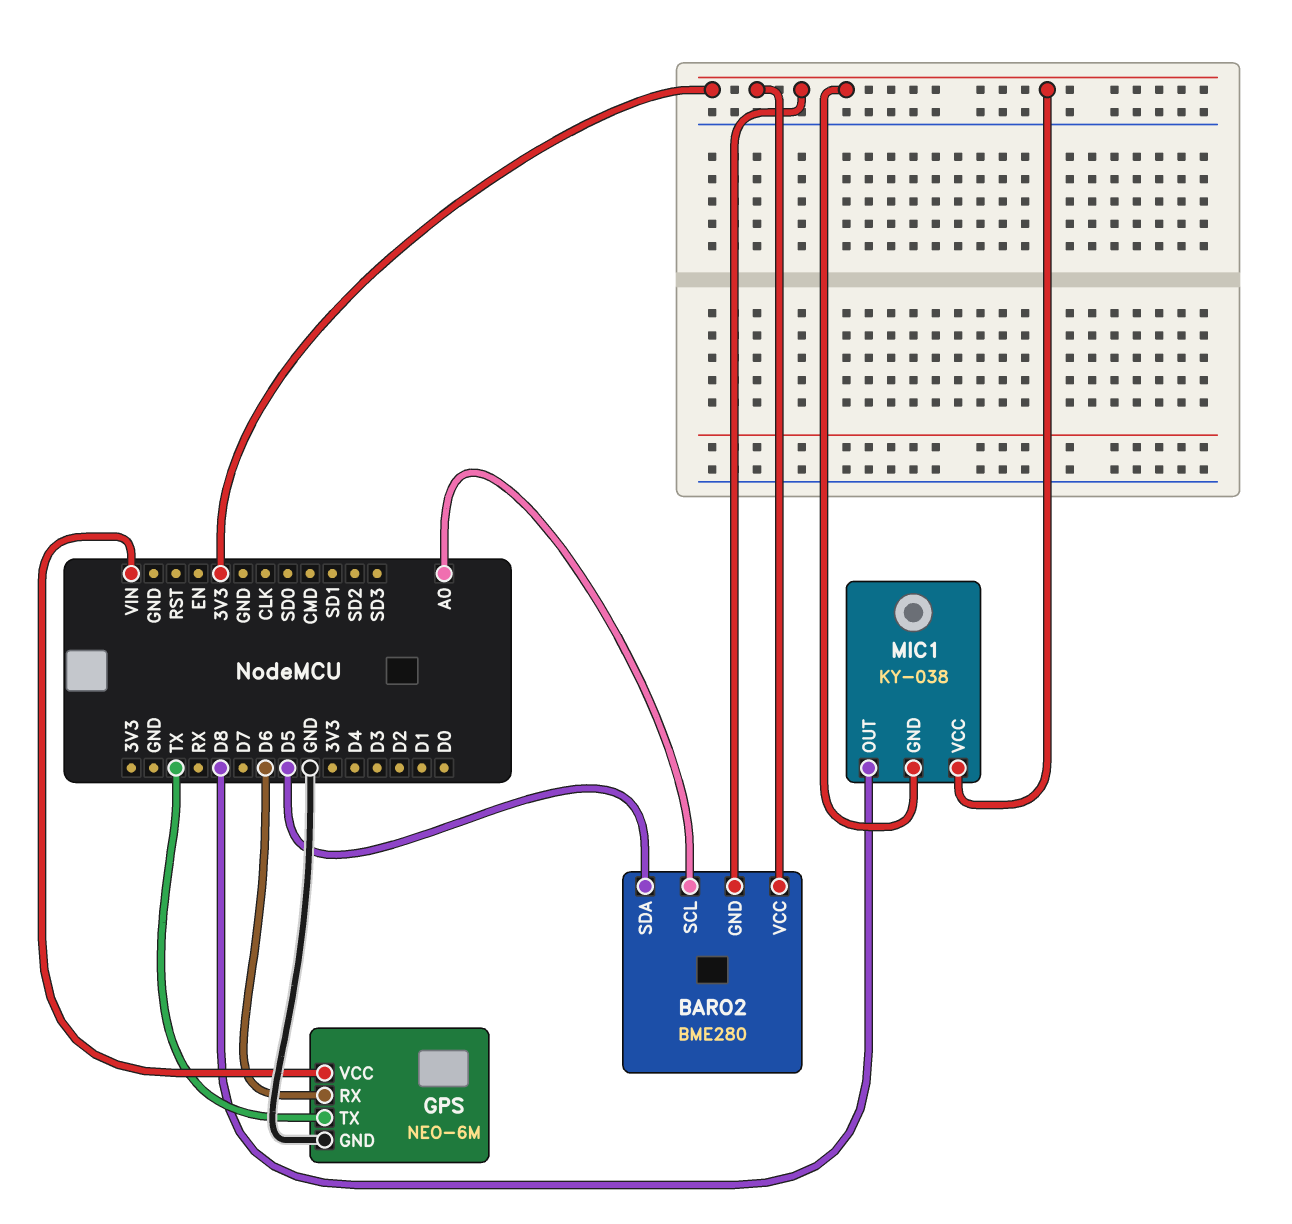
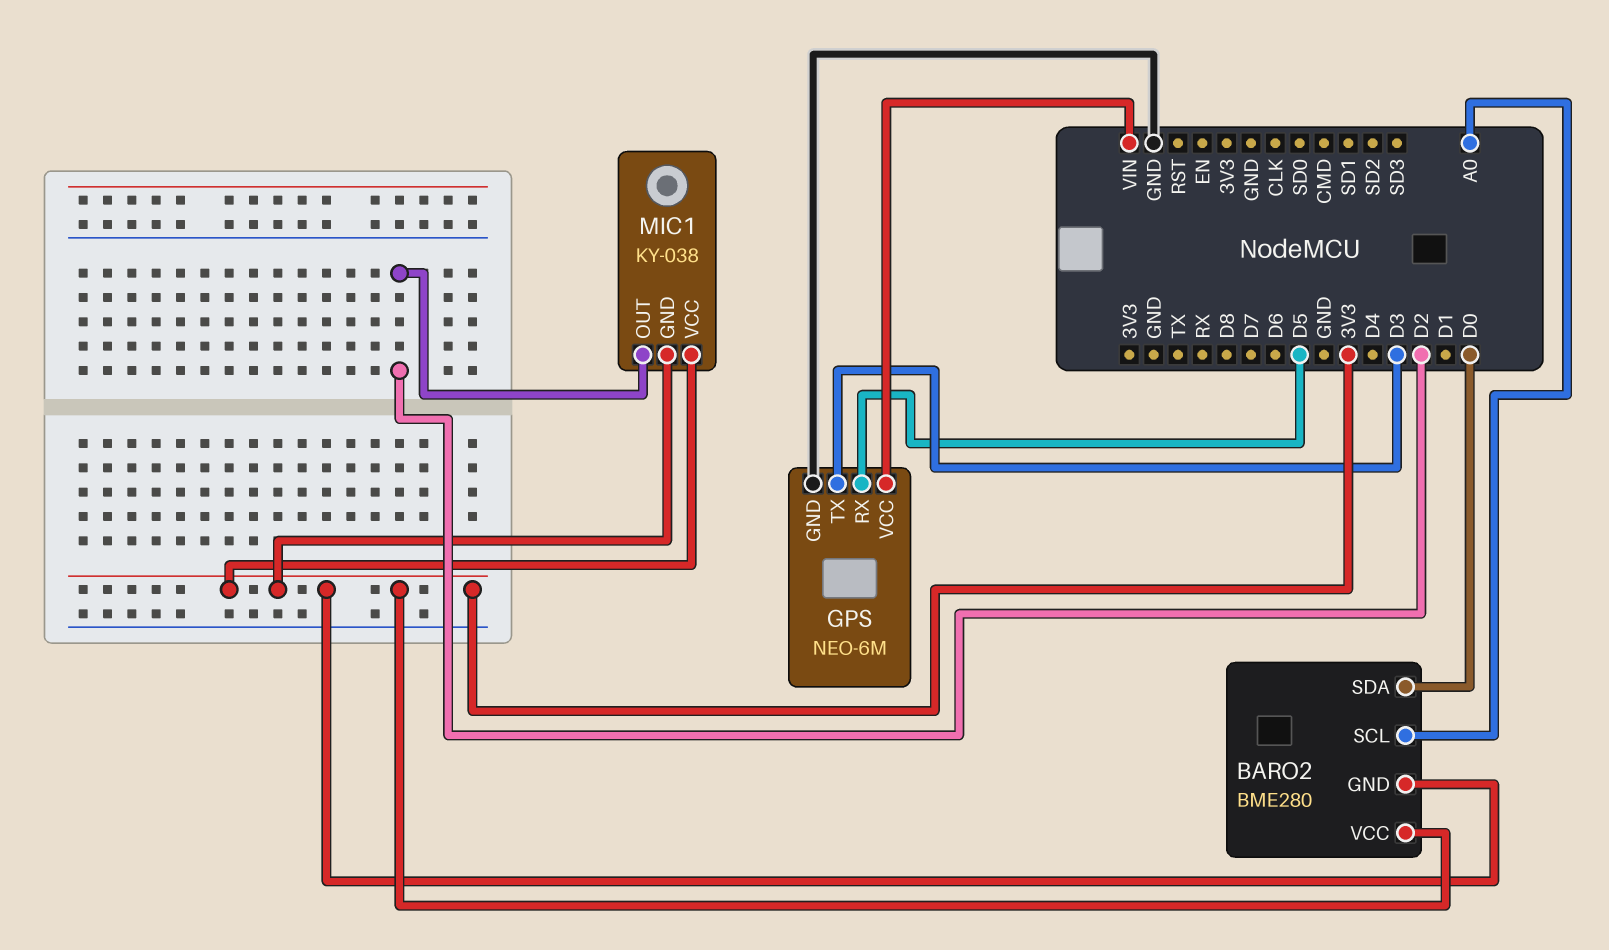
BARO2 pin SDA: D5 -> D0
GPS pin RX: D6 -> D5
GPS pin TX: TX -> D3
MIC1 pin OUT: D8 -> D2

